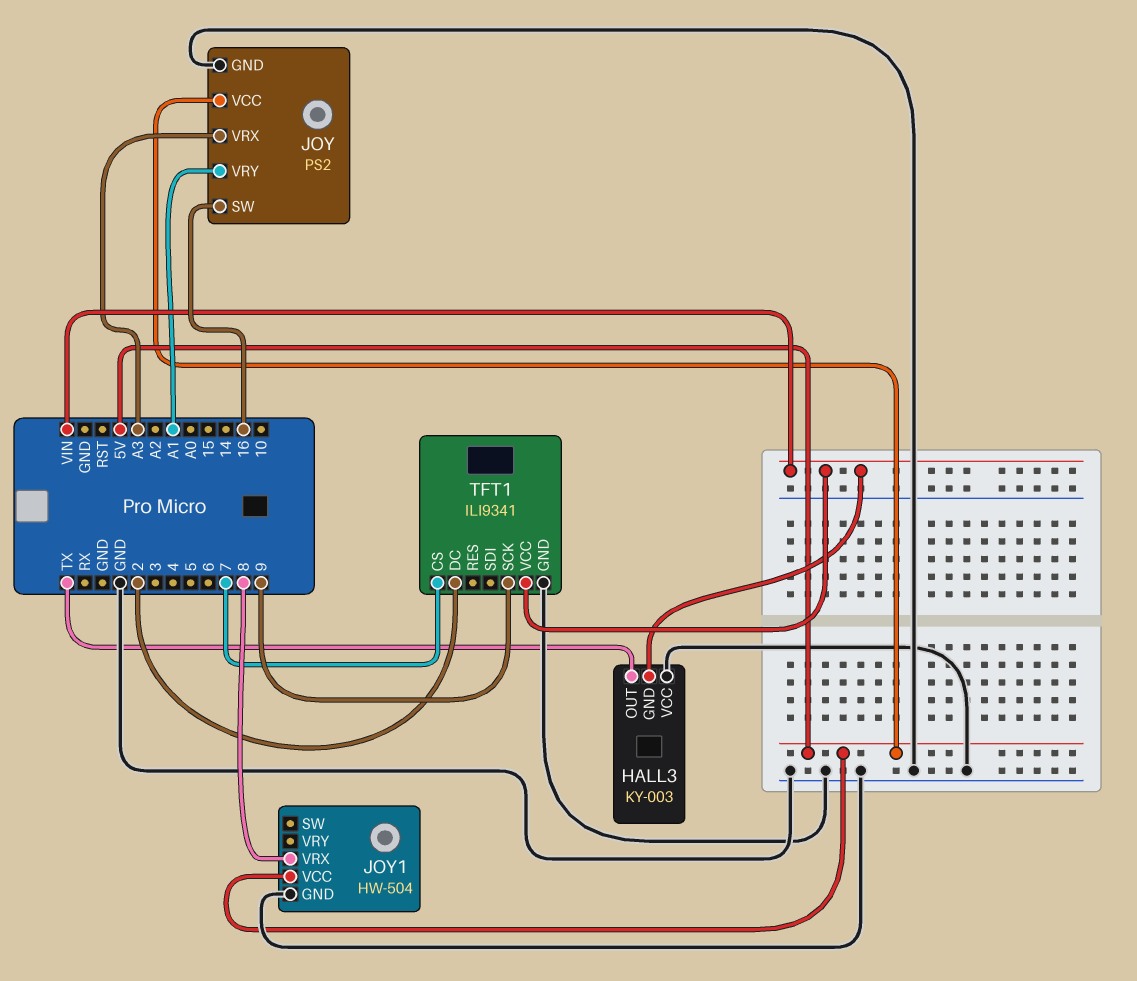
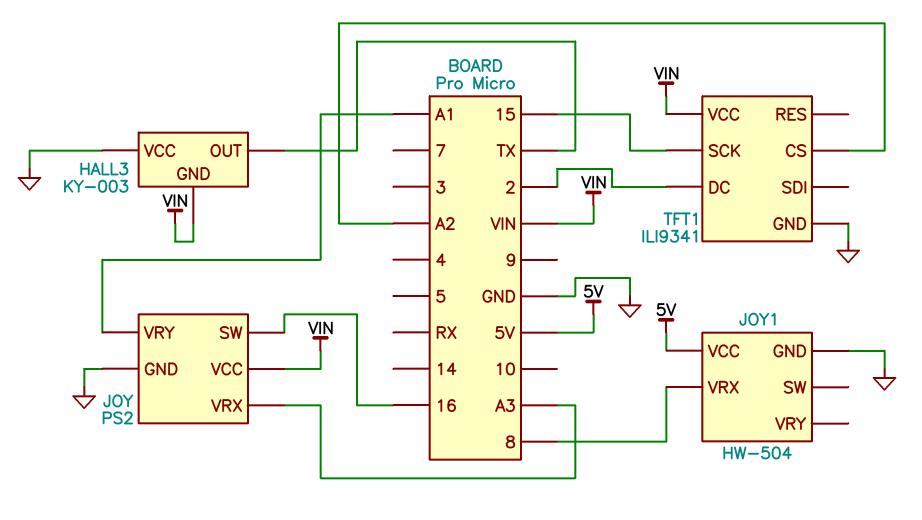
JOY pin VCC: 5V -> VIN
TFT1 pin CS: 7 -> A2
TFT1 pin SCK: 9 -> 15

